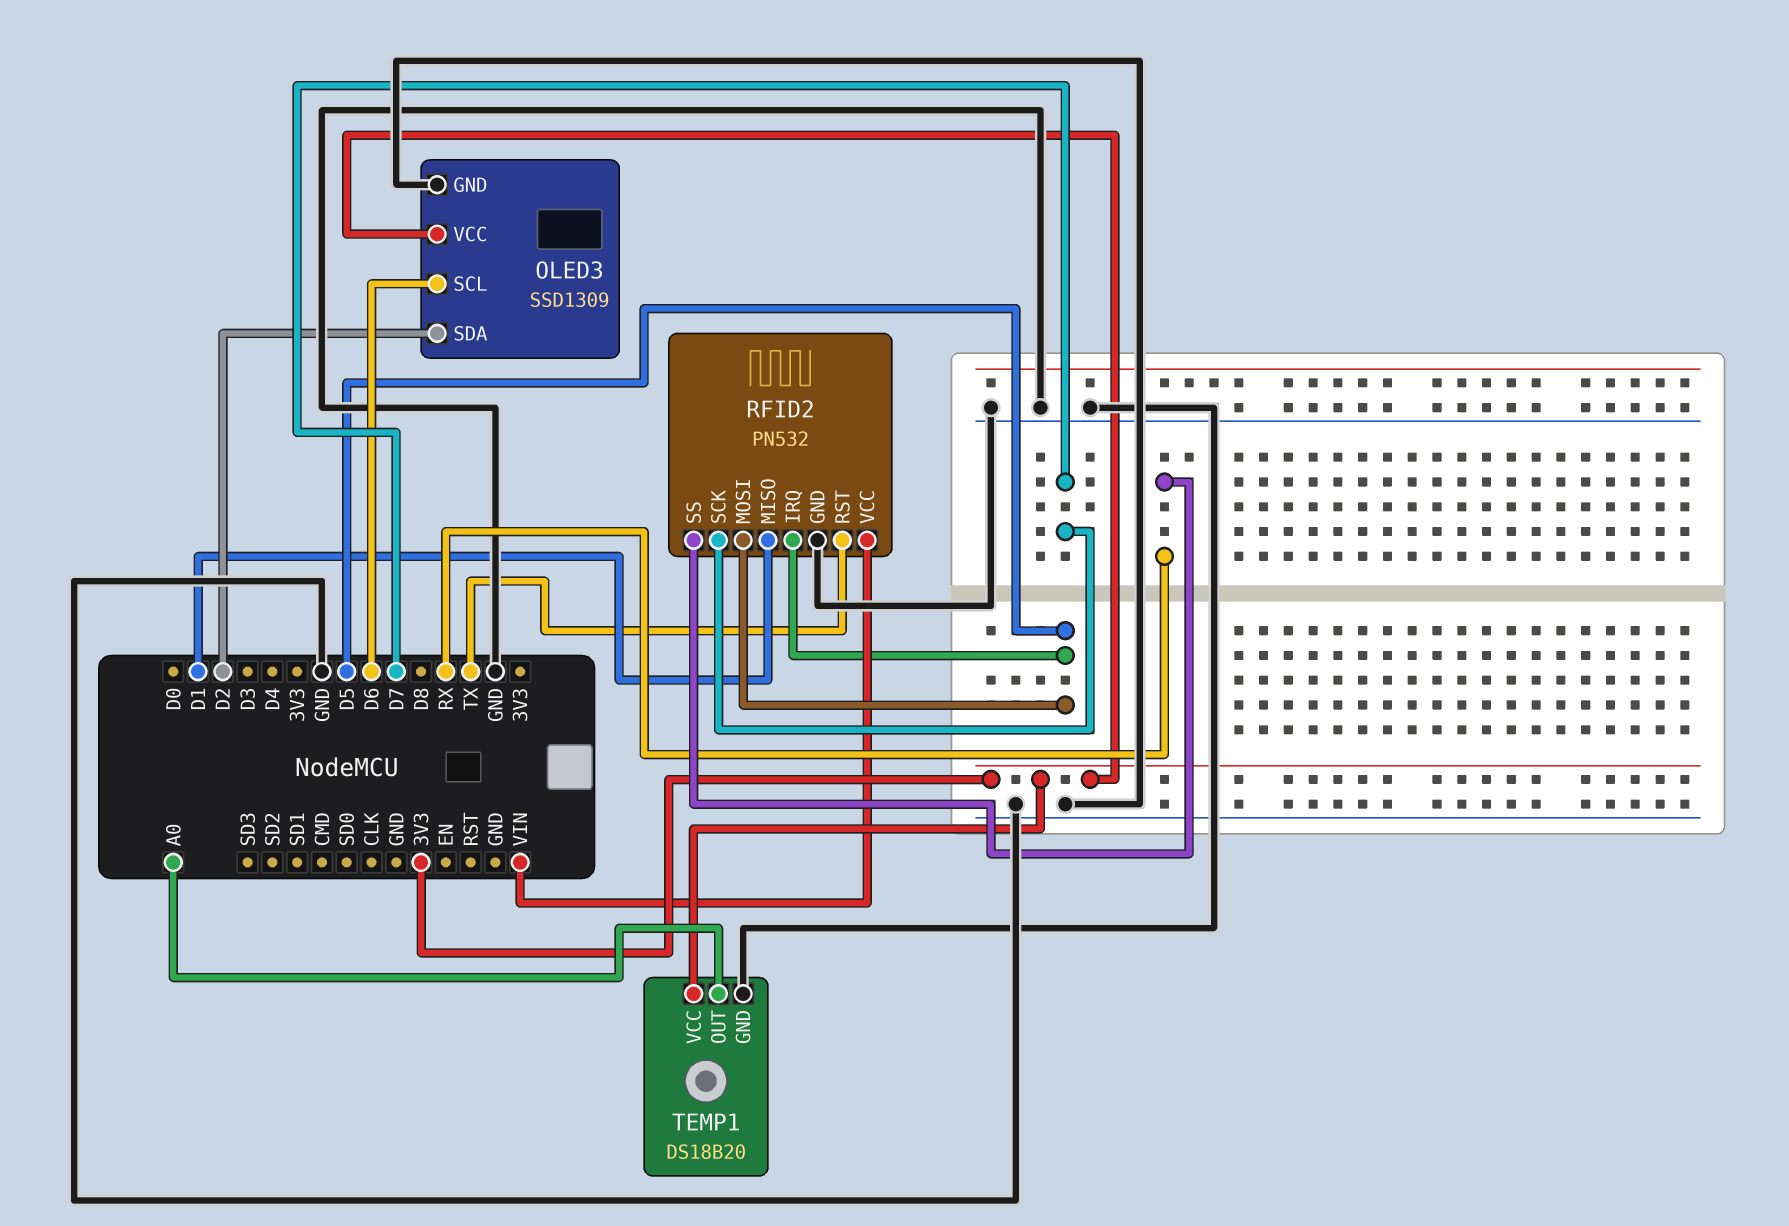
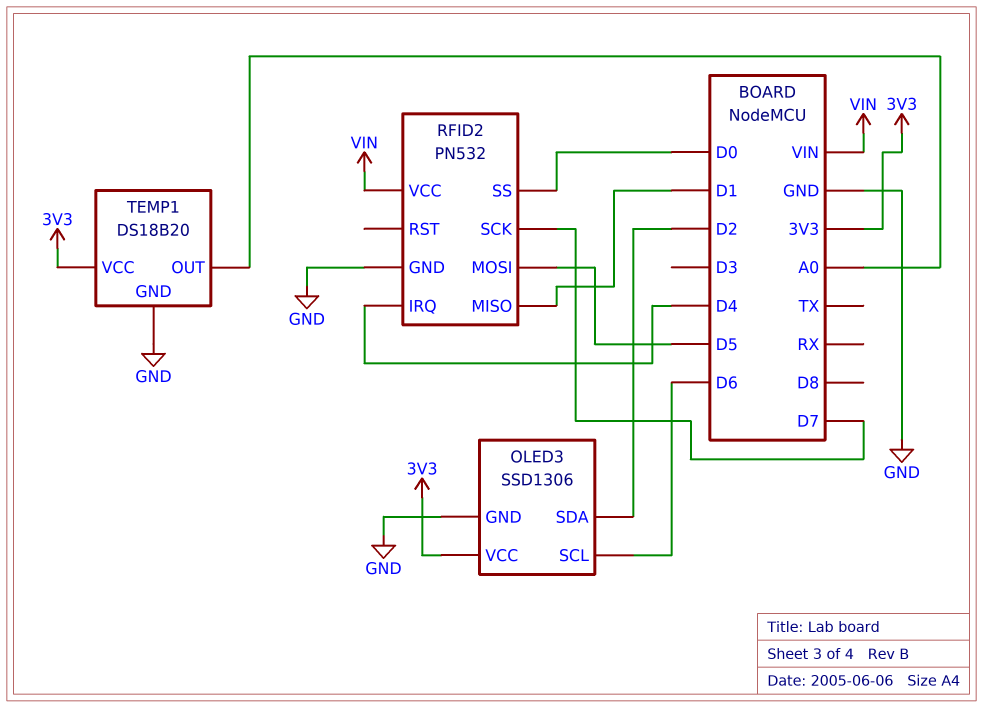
OLED3: SSD1309 -> SSD1306
RFID2 pin IRQ: D5 -> D4
RFID2 pin RST: TX -> none
RFID2 pin SS: RX -> D0

